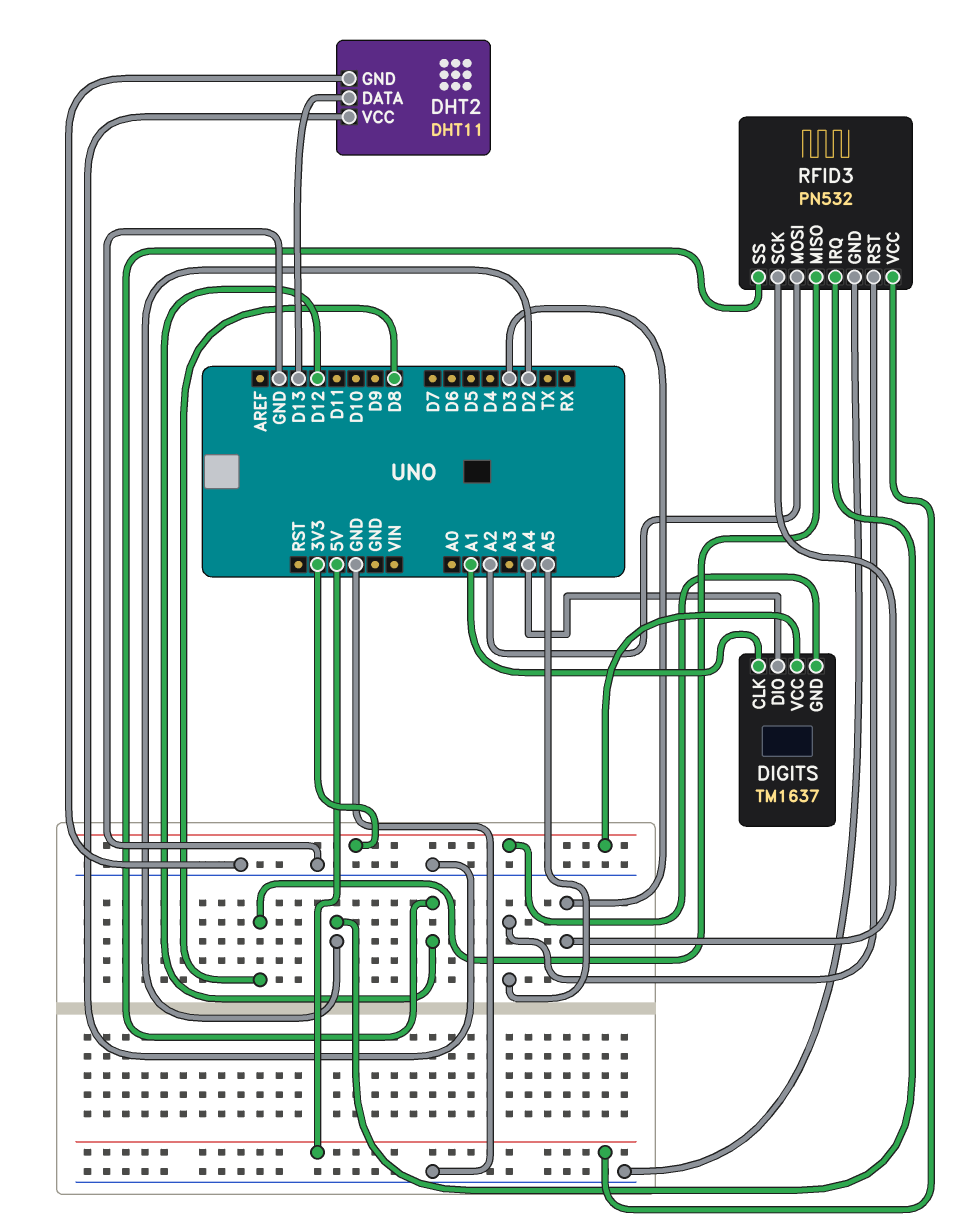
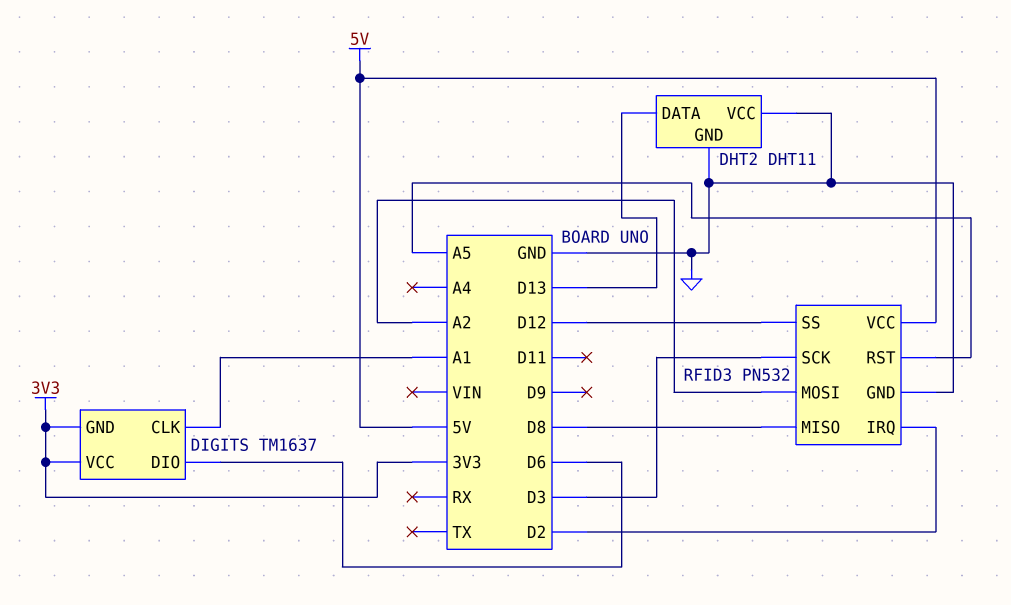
DIGITS pin DIO: A4 -> D6

